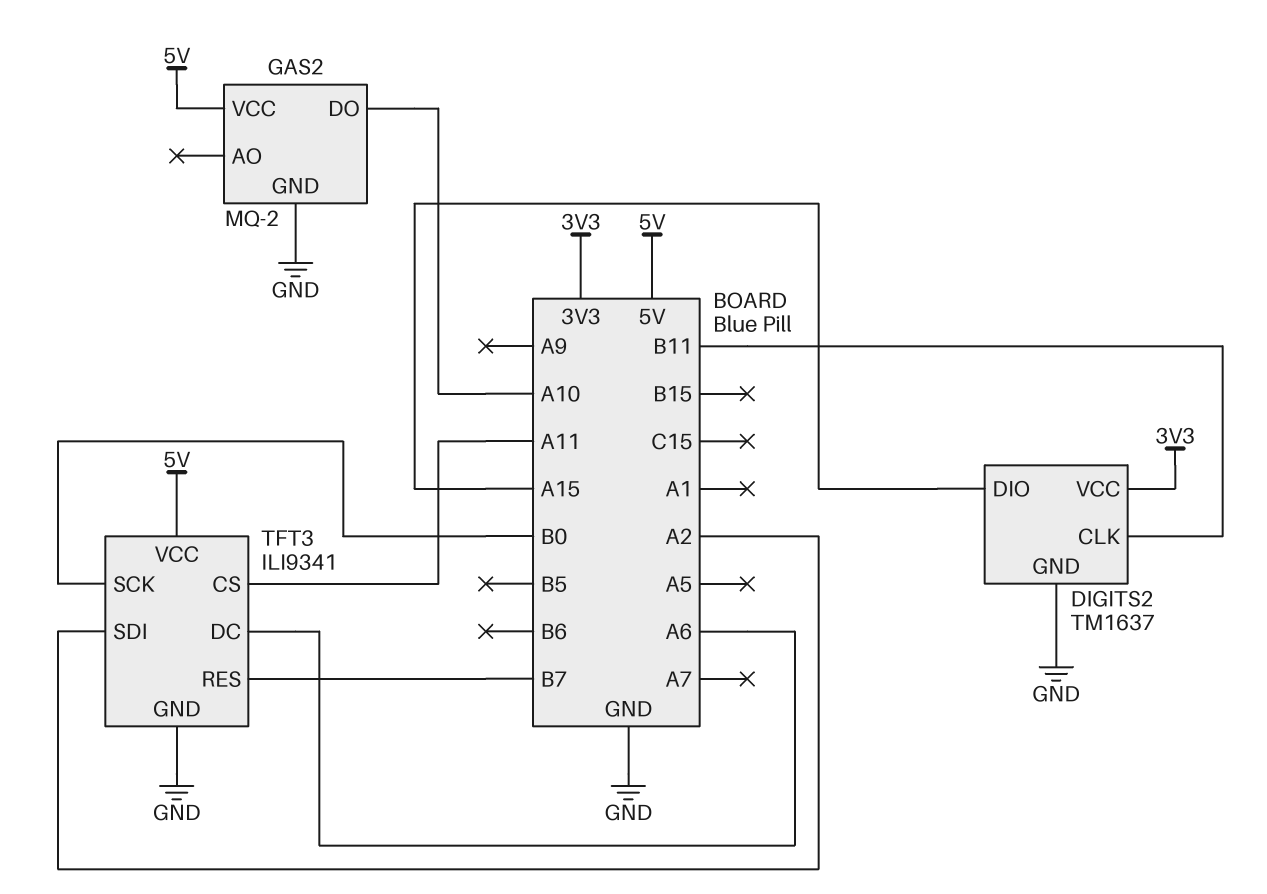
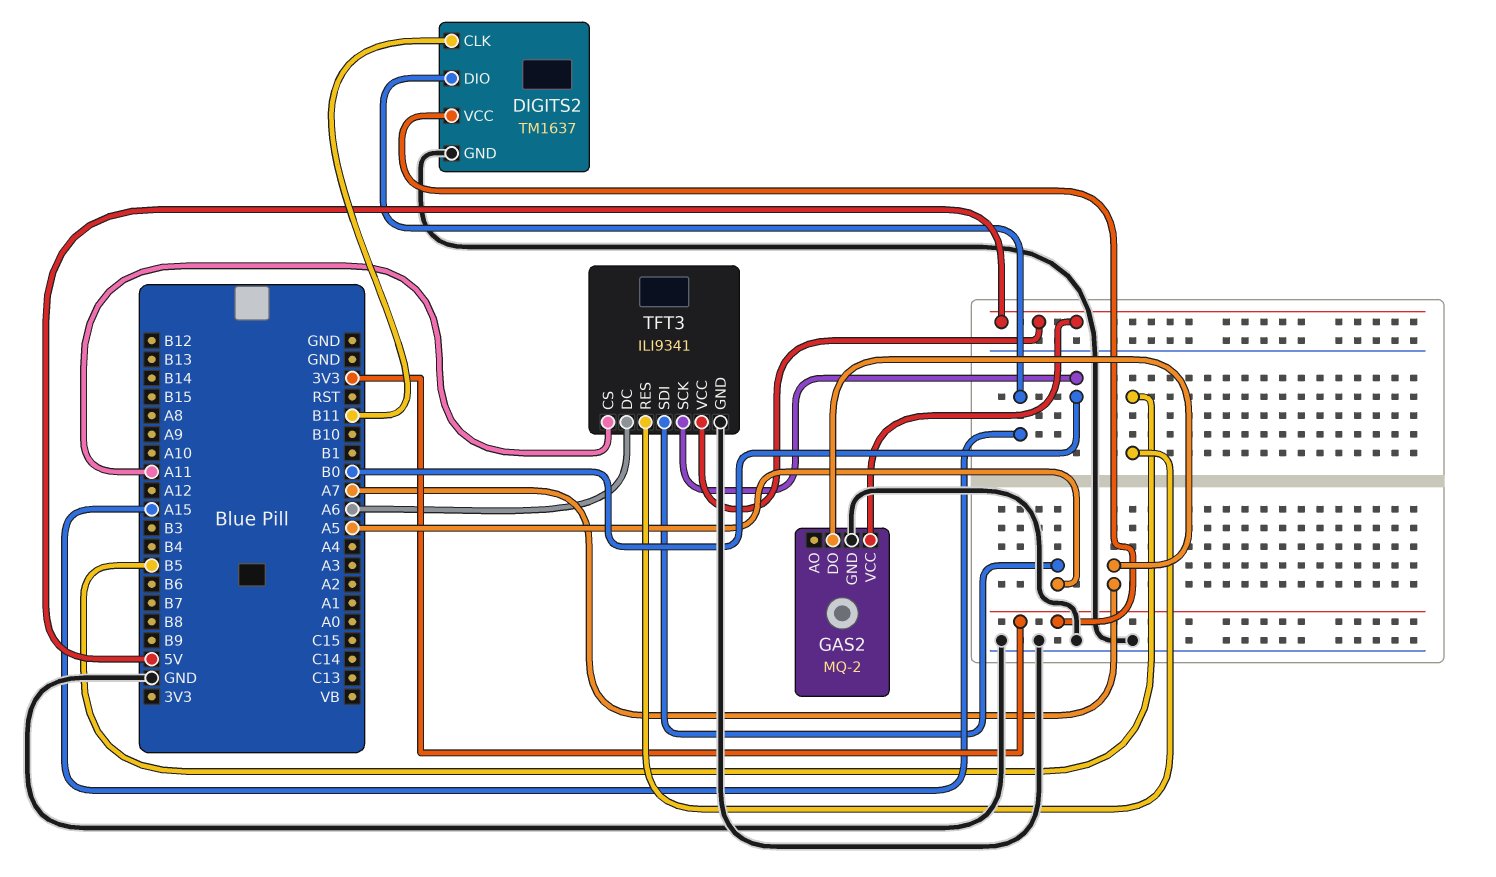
GAS2 pin DO: A10 -> A7
TFT3 pin RES: B7 -> B5
TFT3 pin SDI: A2 -> A5

